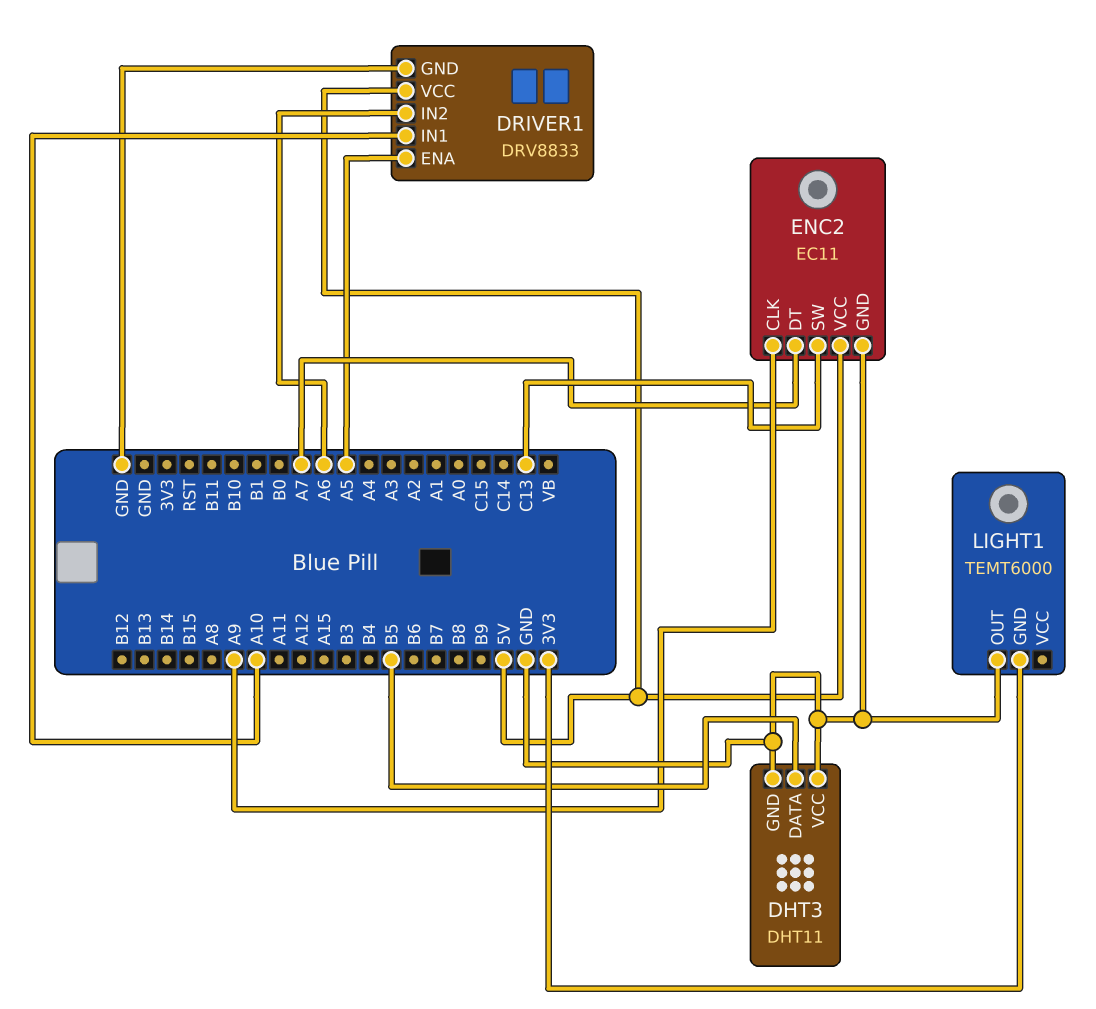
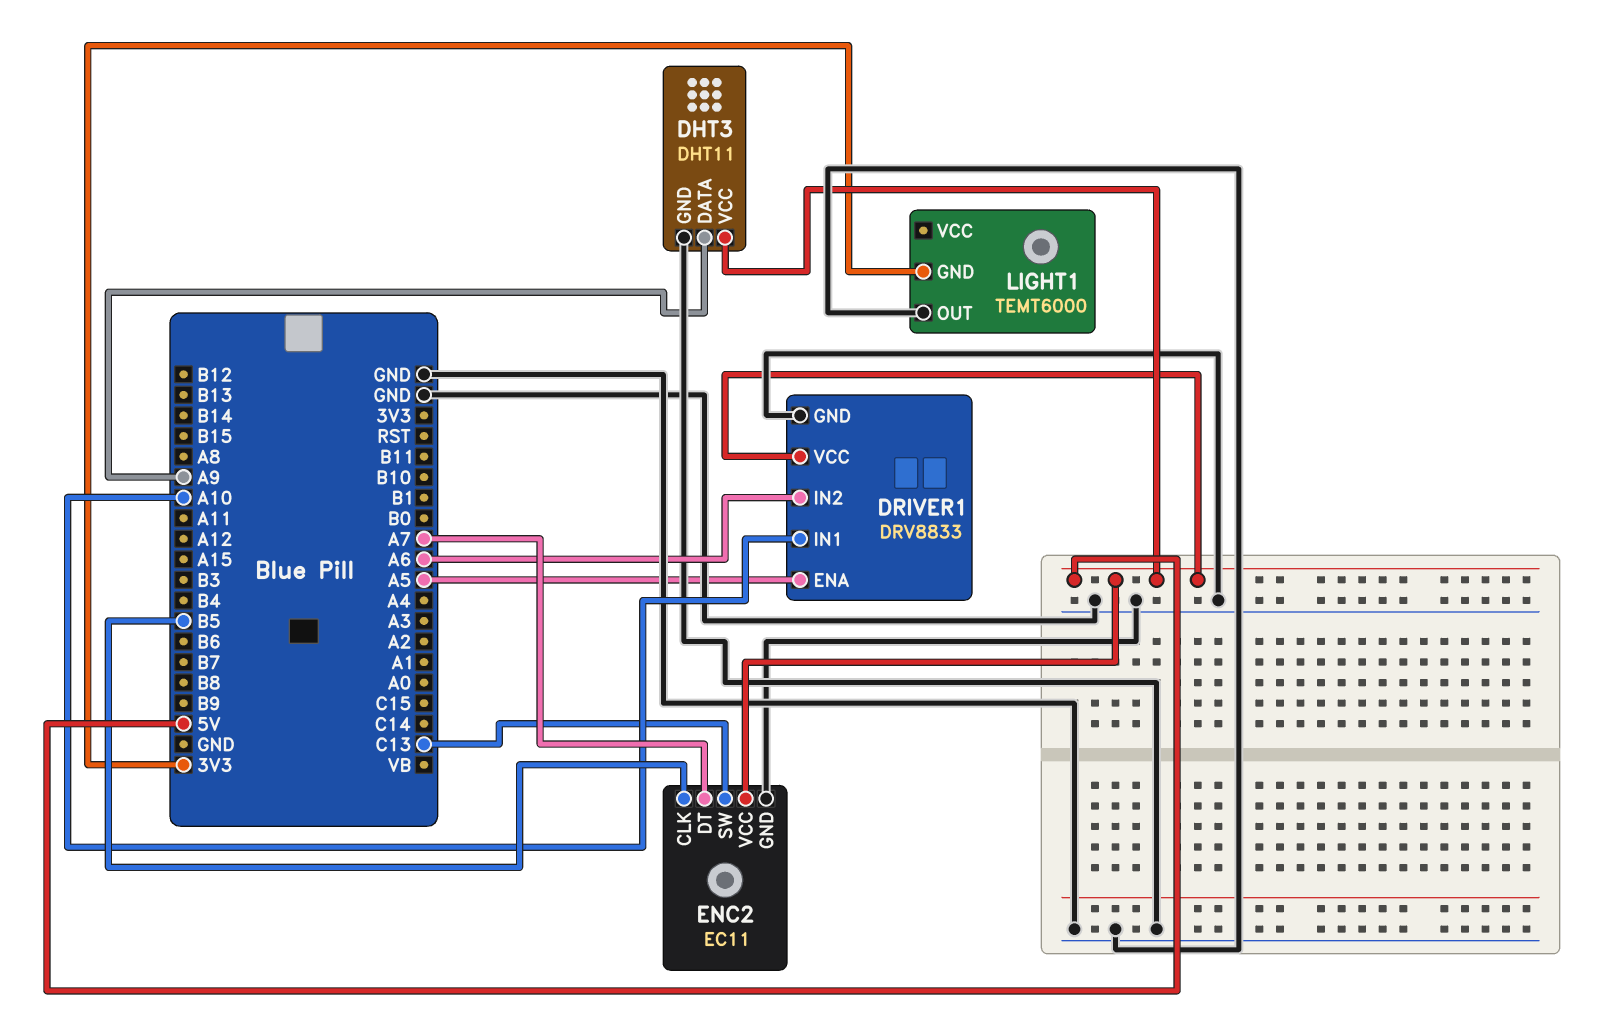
DHT3 pin DATA: B5 -> A9
DHT3 pin VCC: GND -> 5V
ENC2 pin CLK: A9 -> B5

